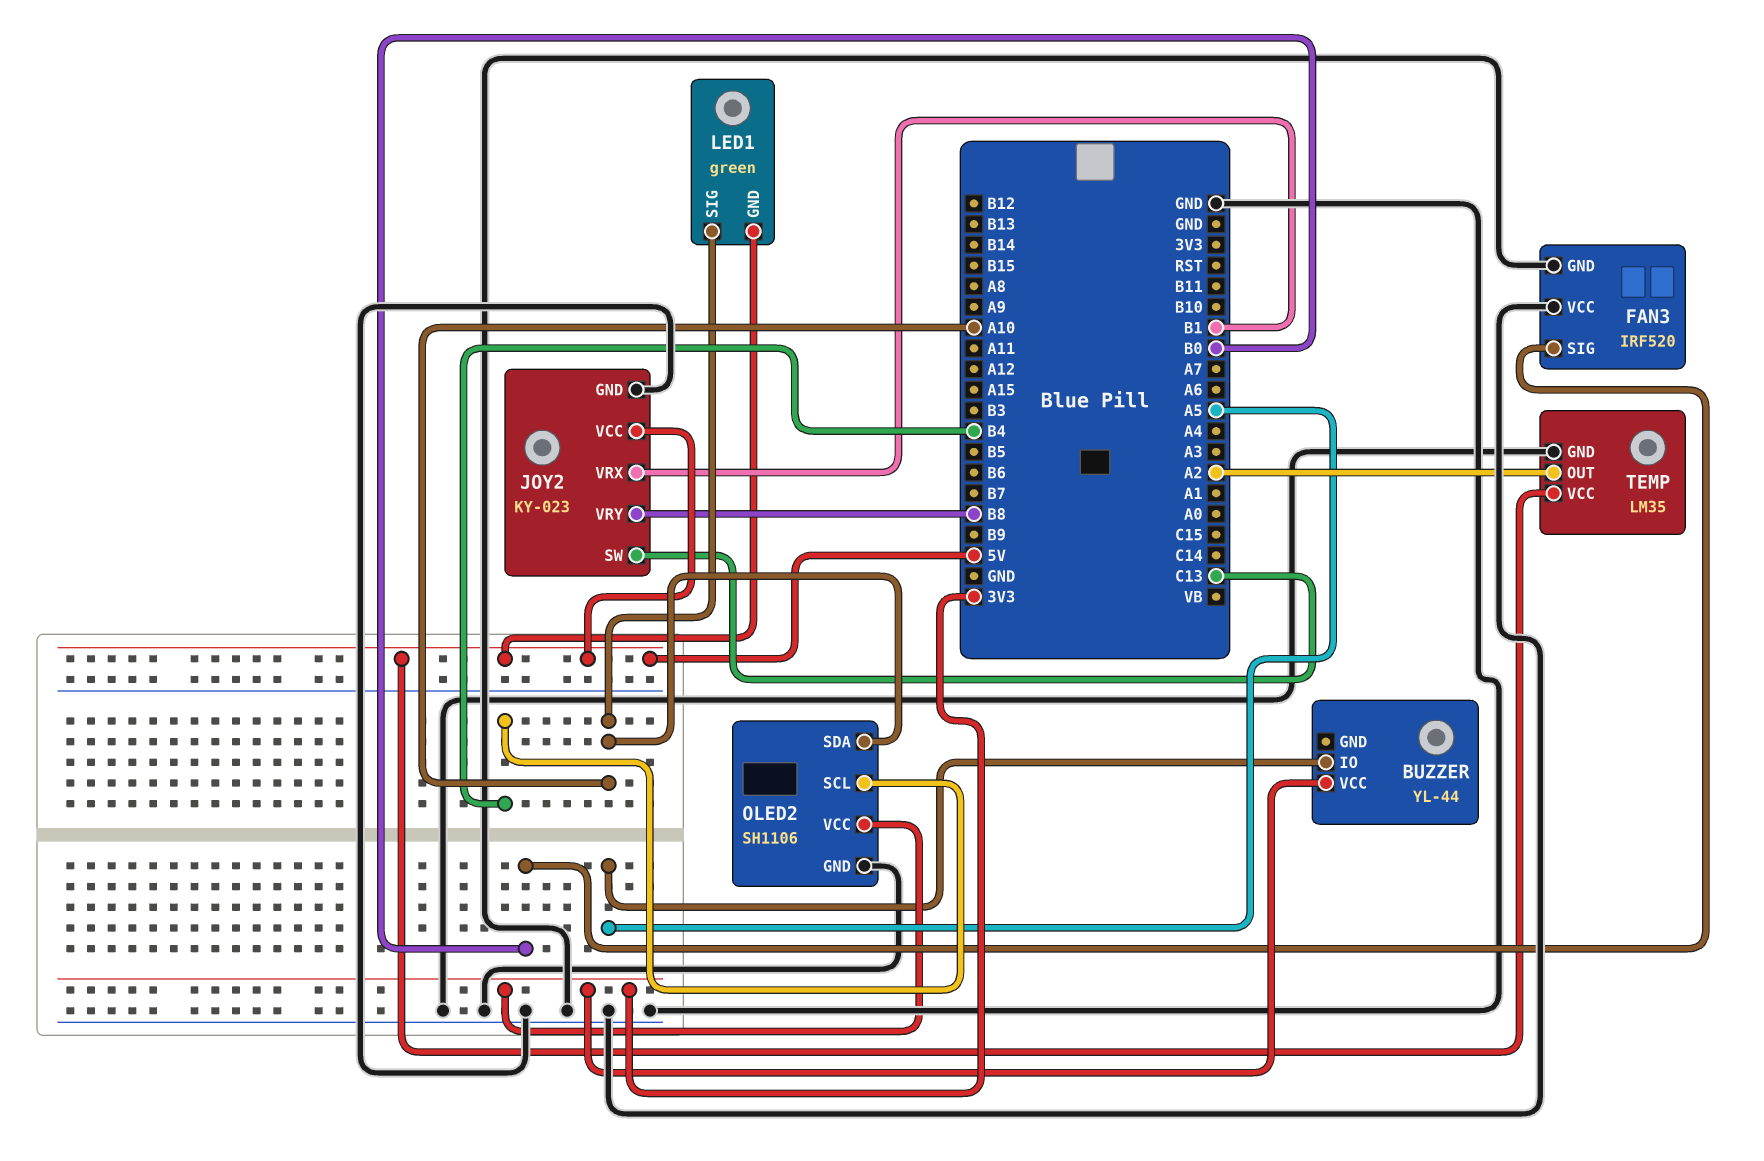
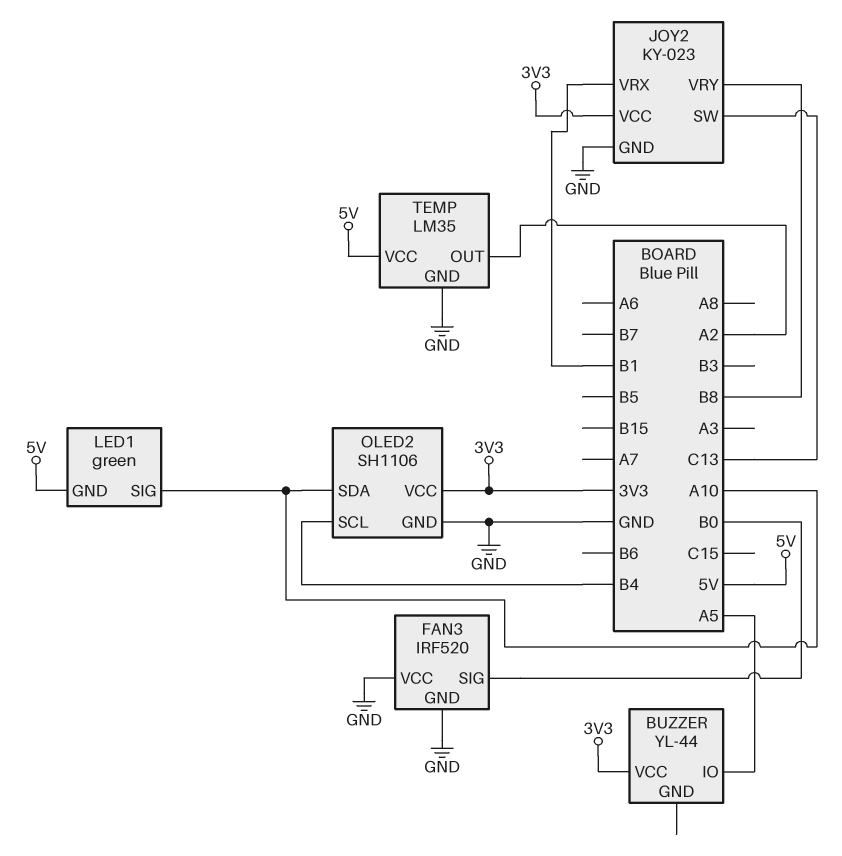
JOY2 pin VCC: 5V -> 3V3

